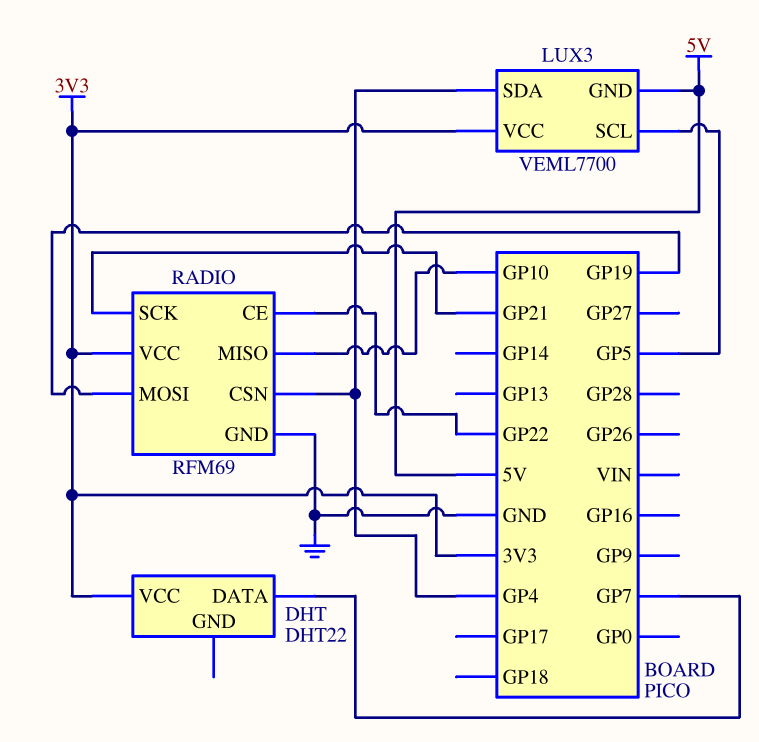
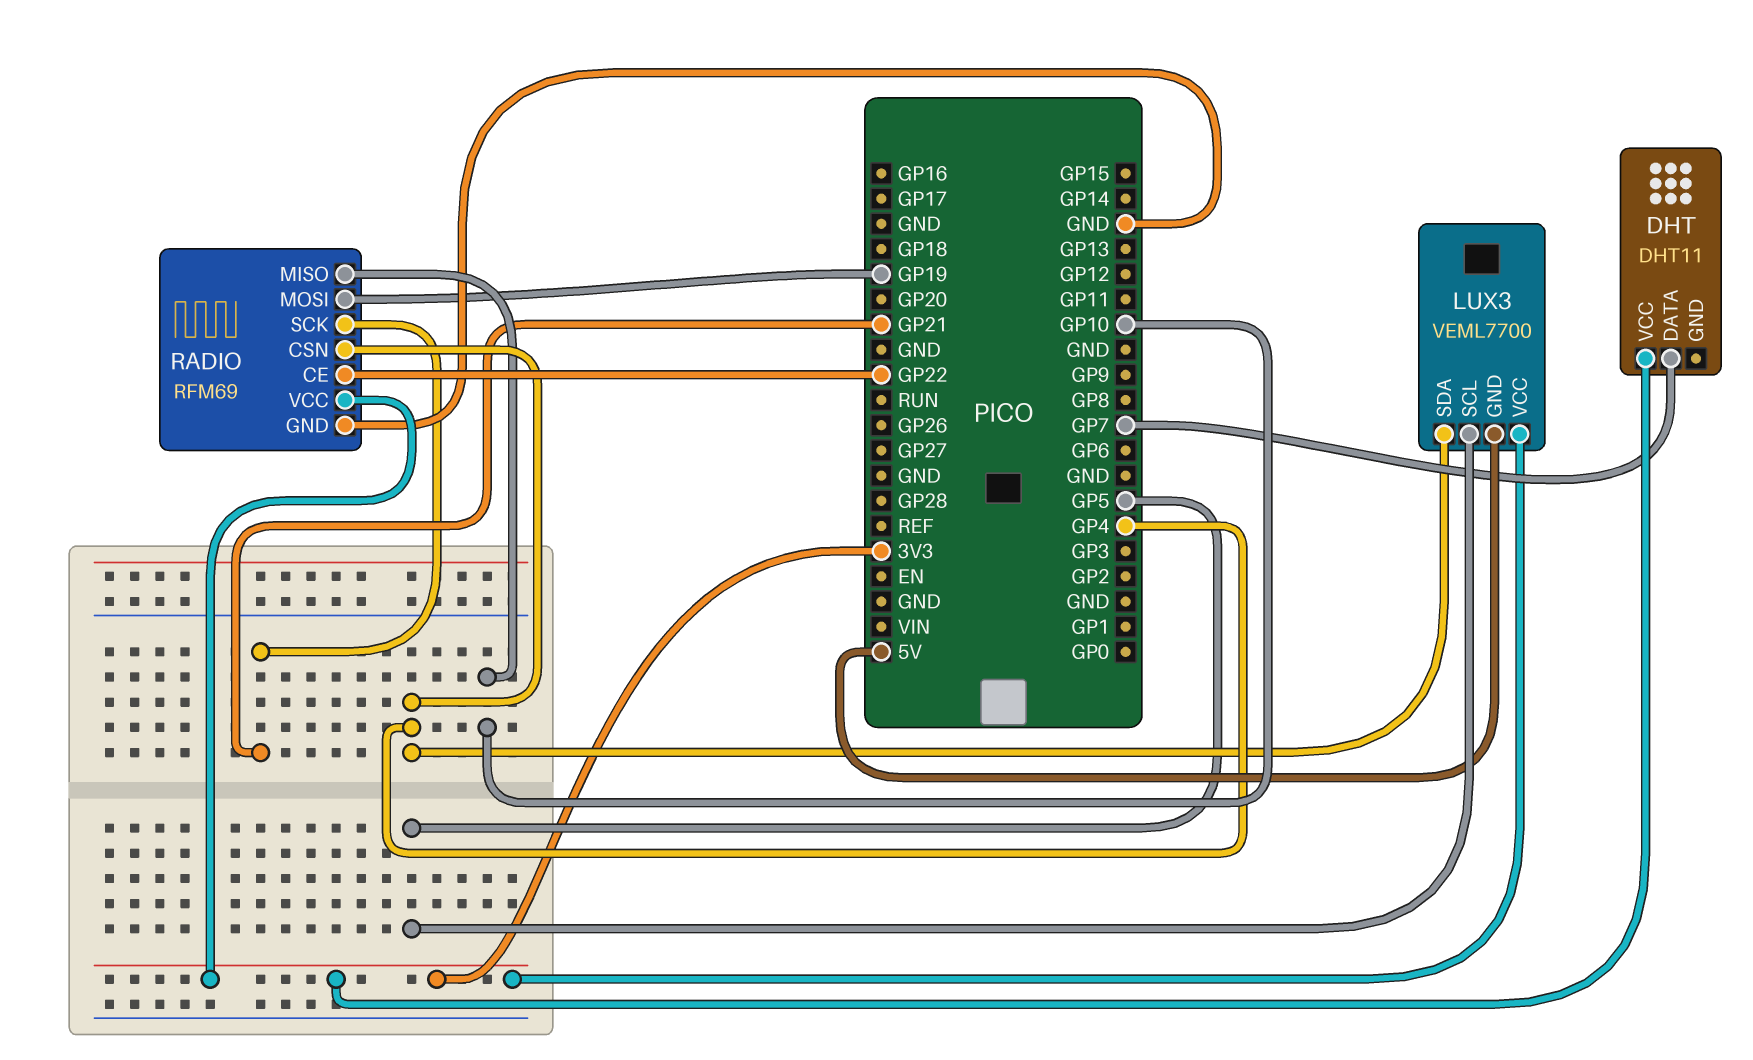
DHT: DHT22 -> DHT11

